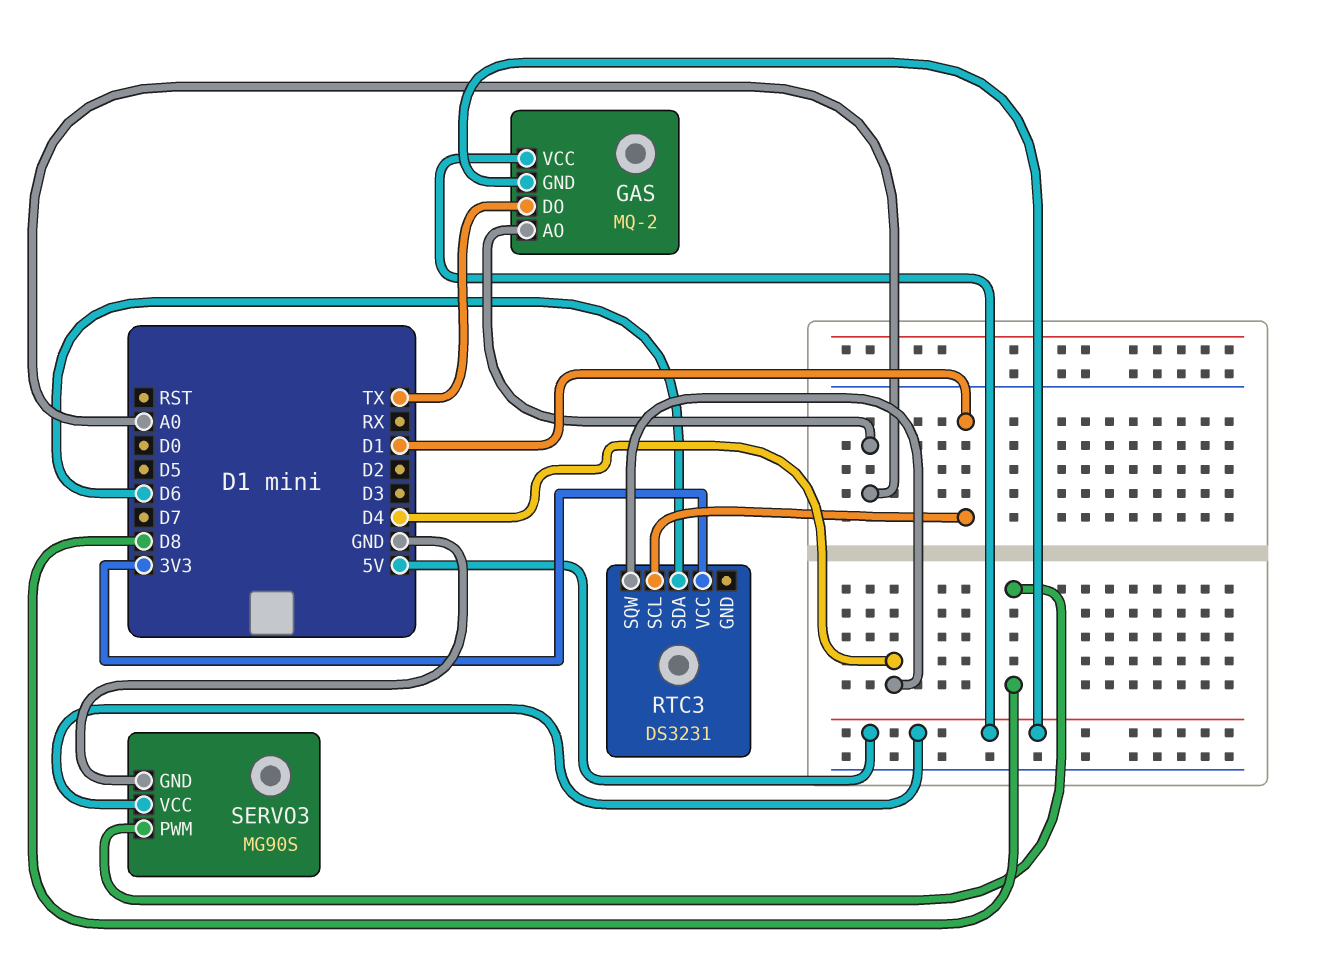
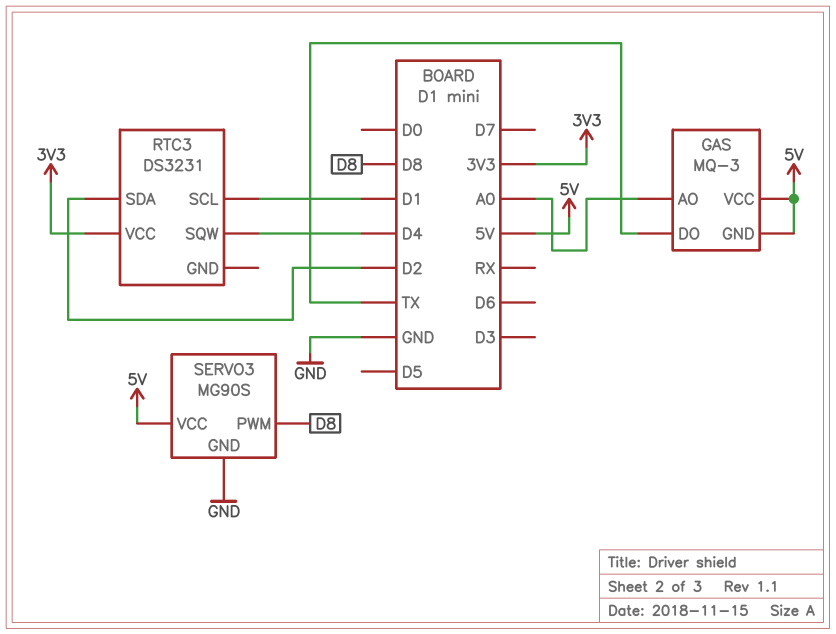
GAS: MQ-2 -> MQ-3
RTC3 pin SDA: D6 -> D2

